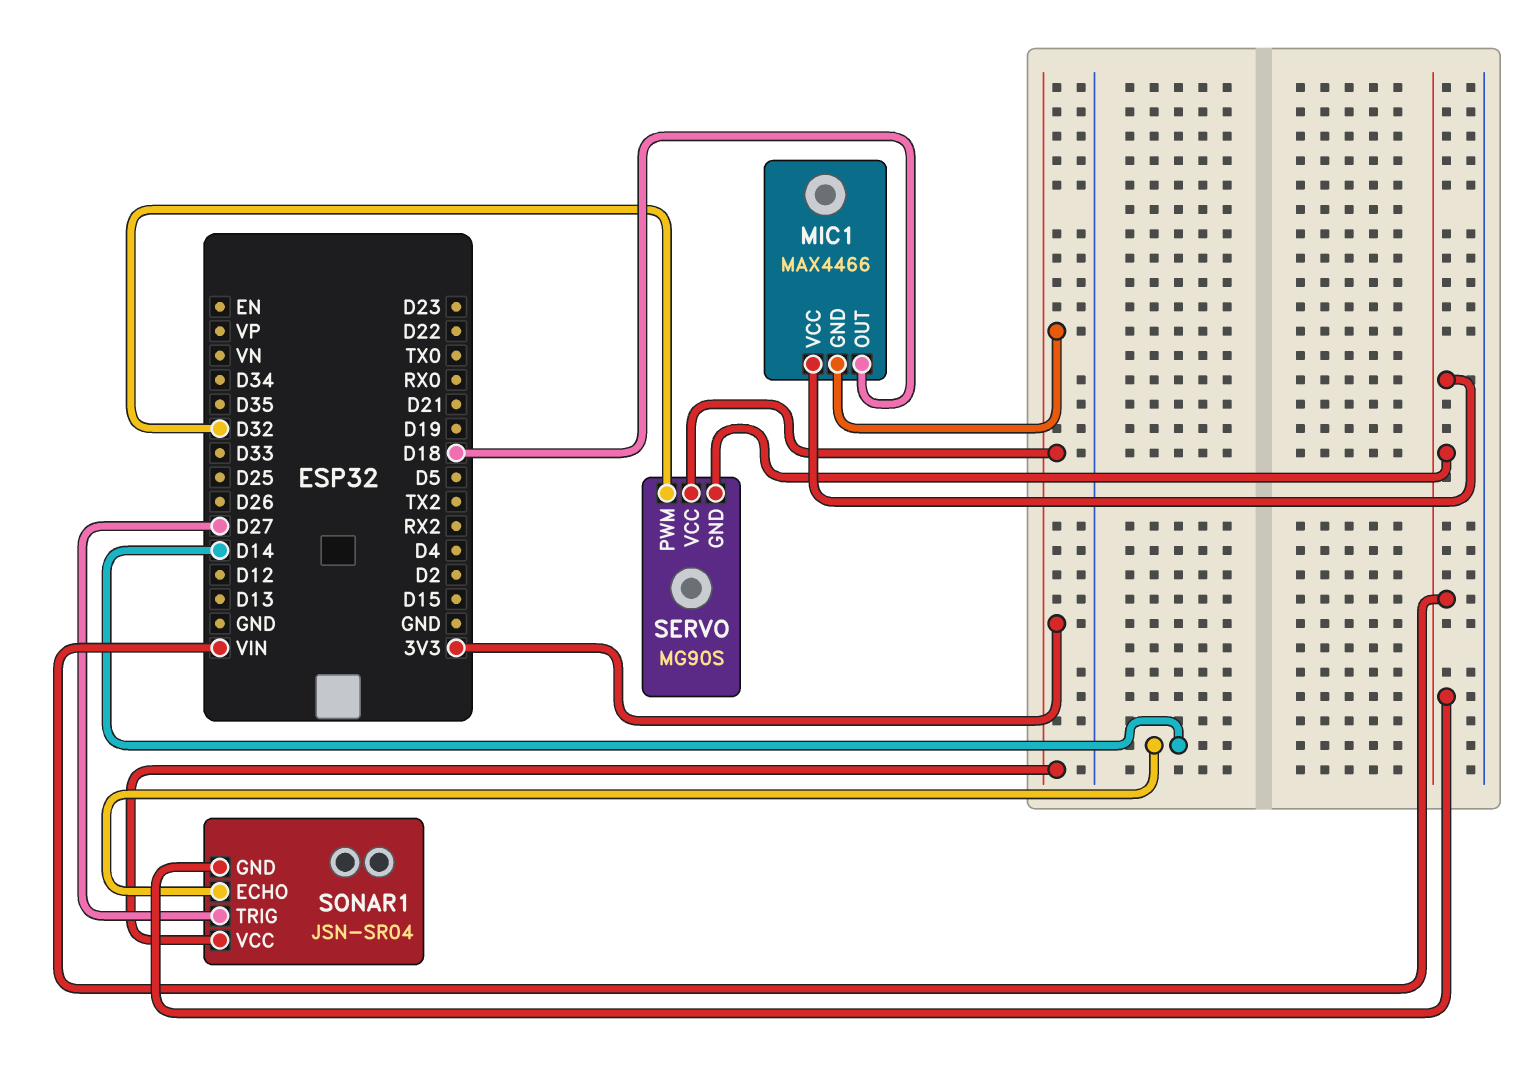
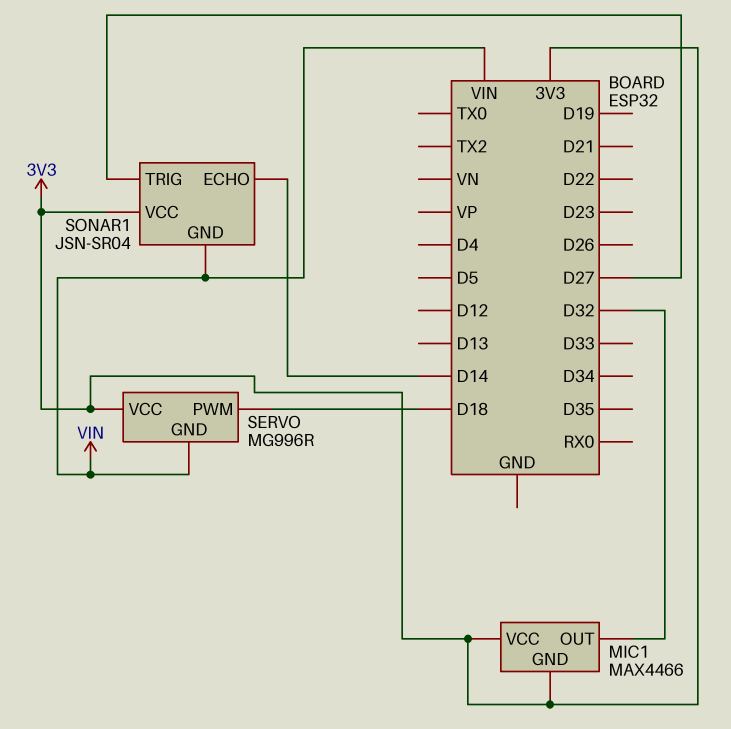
MIC1 pin OUT: D18 -> D32
MIC1 pin VCC: VIN -> 3V3
SERVO: MG90S -> MG996R
SERVO pin PWM: D32 -> D18

